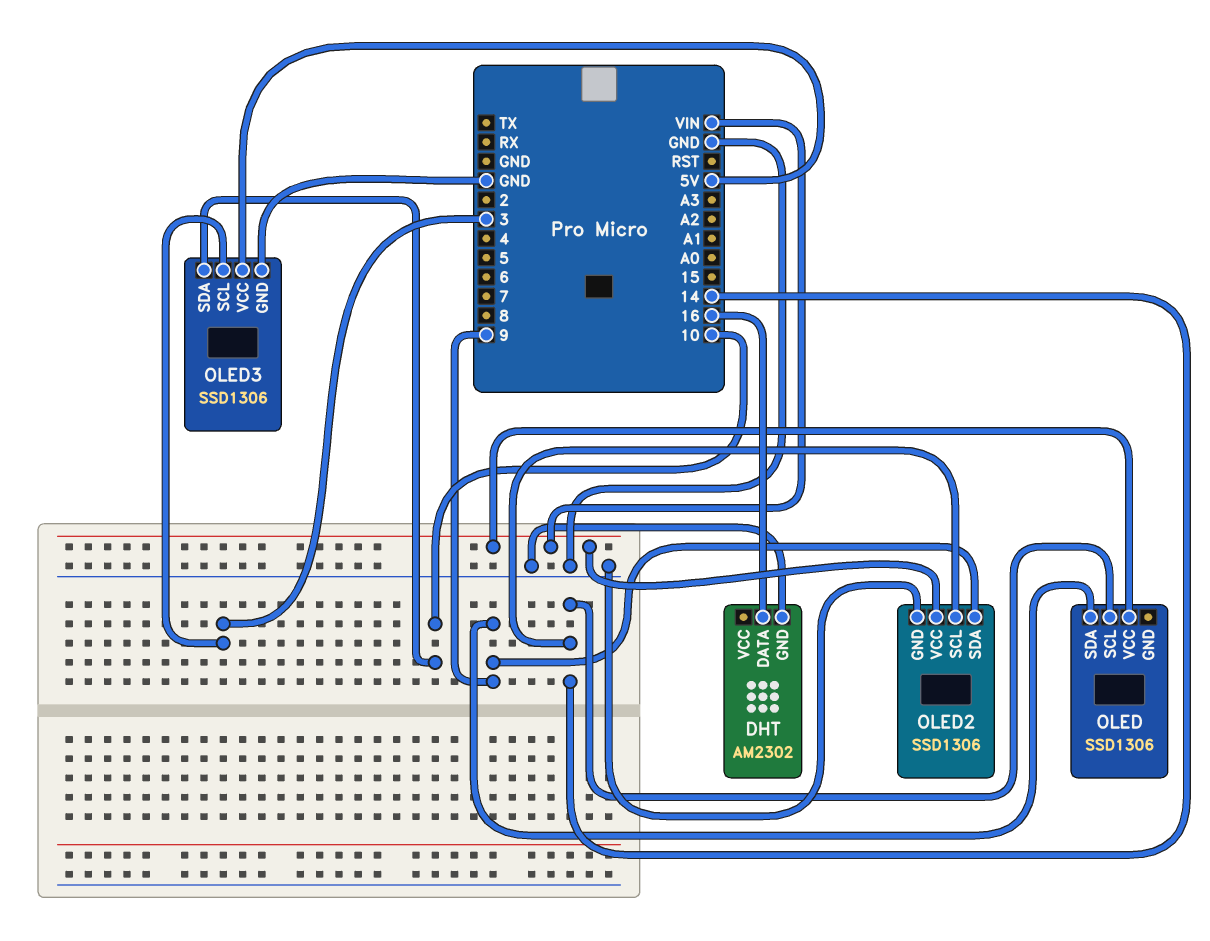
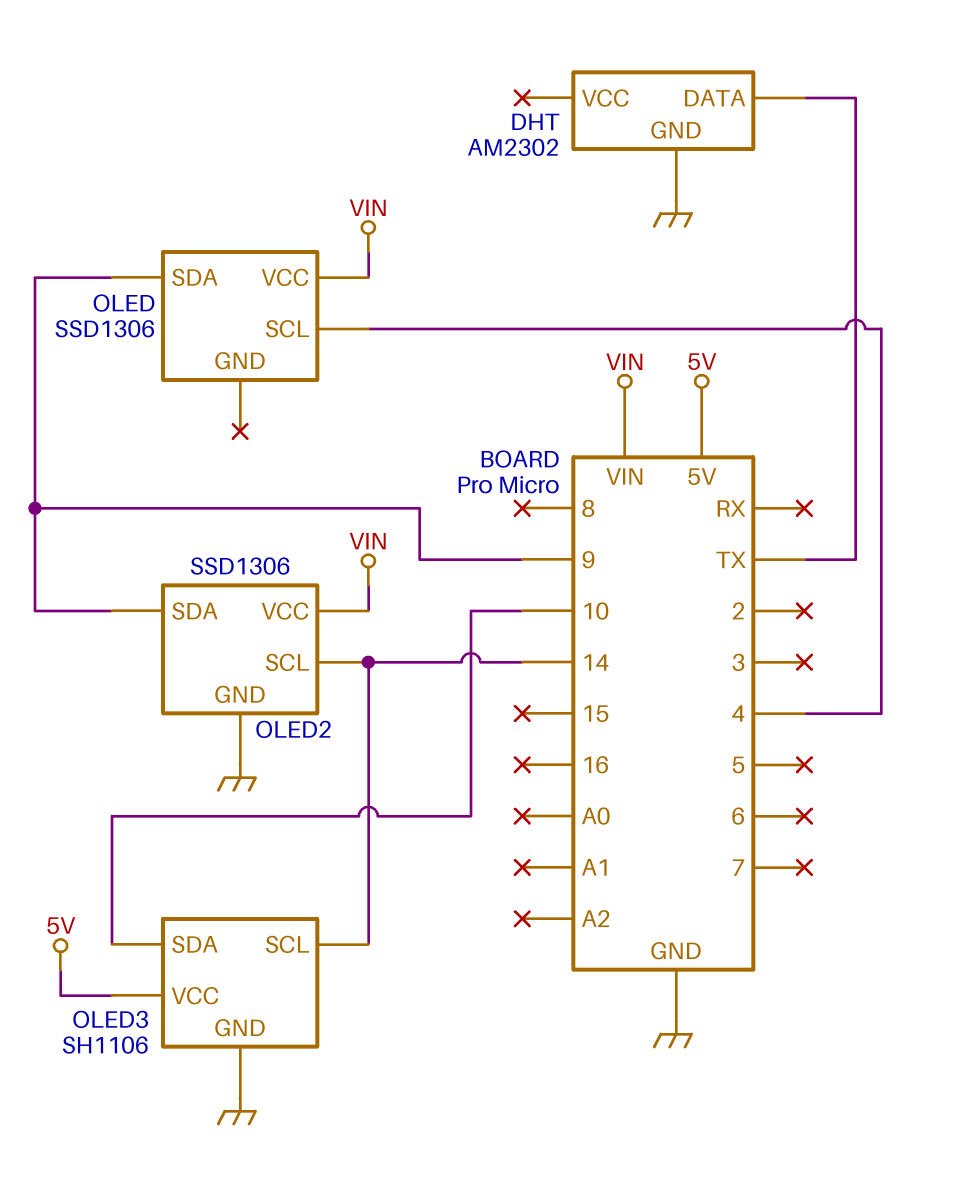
DHT pin DATA: 16 -> TX
OLED pin SCL: 14 -> 4
OLED3: SSD1306 -> SH1106
OLED3 pin SCL: 3 -> 14

